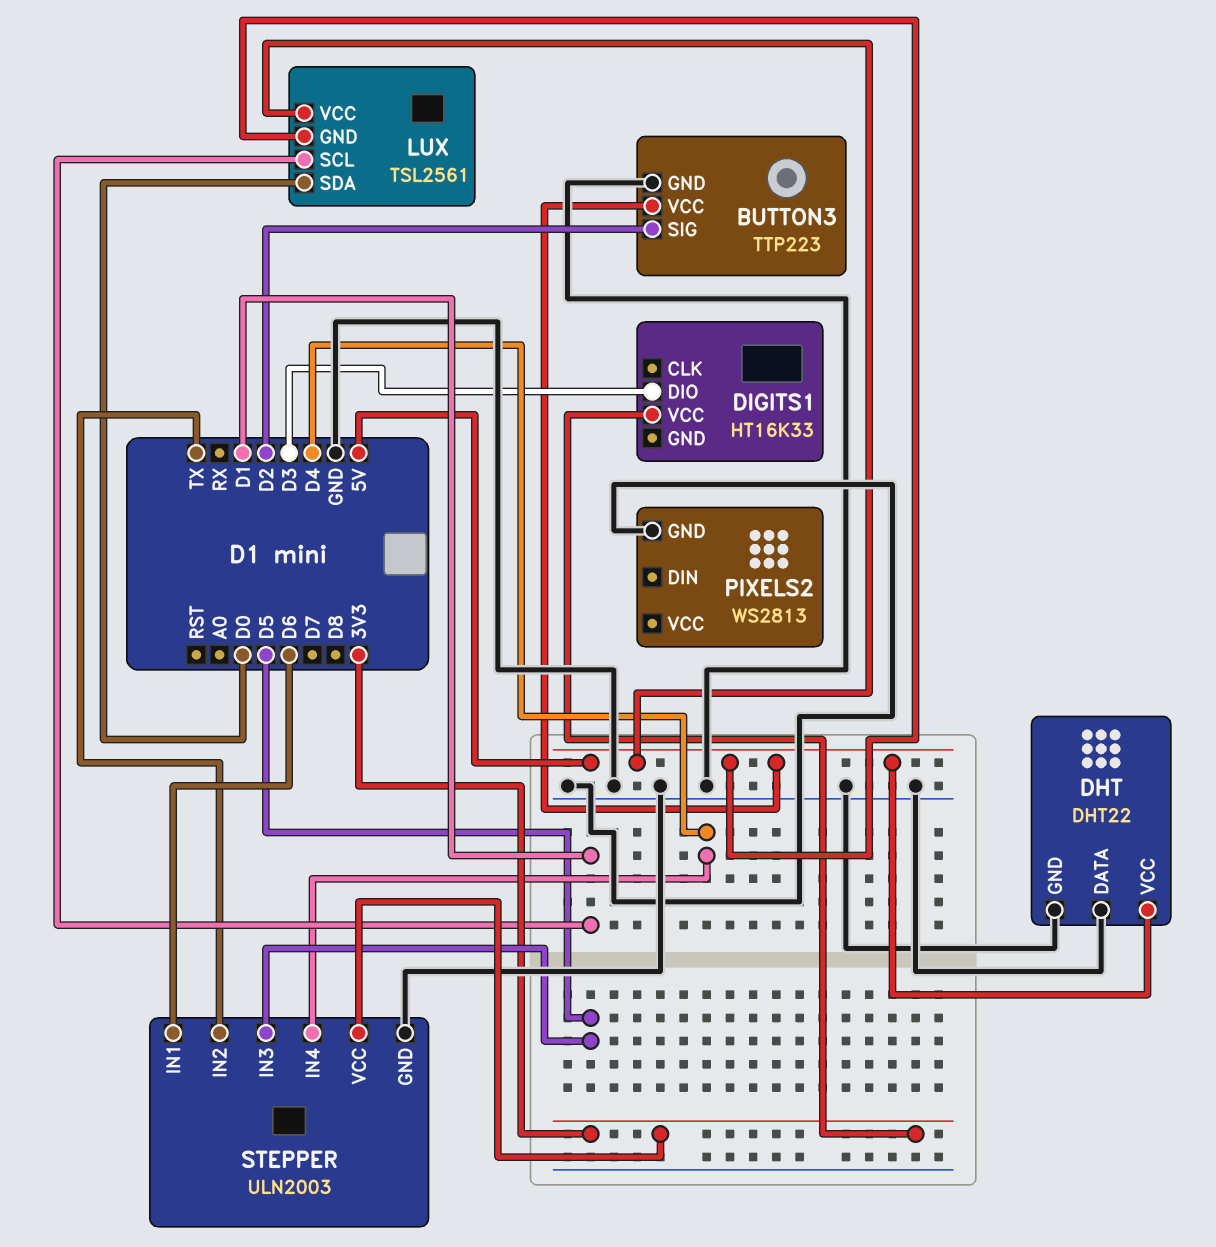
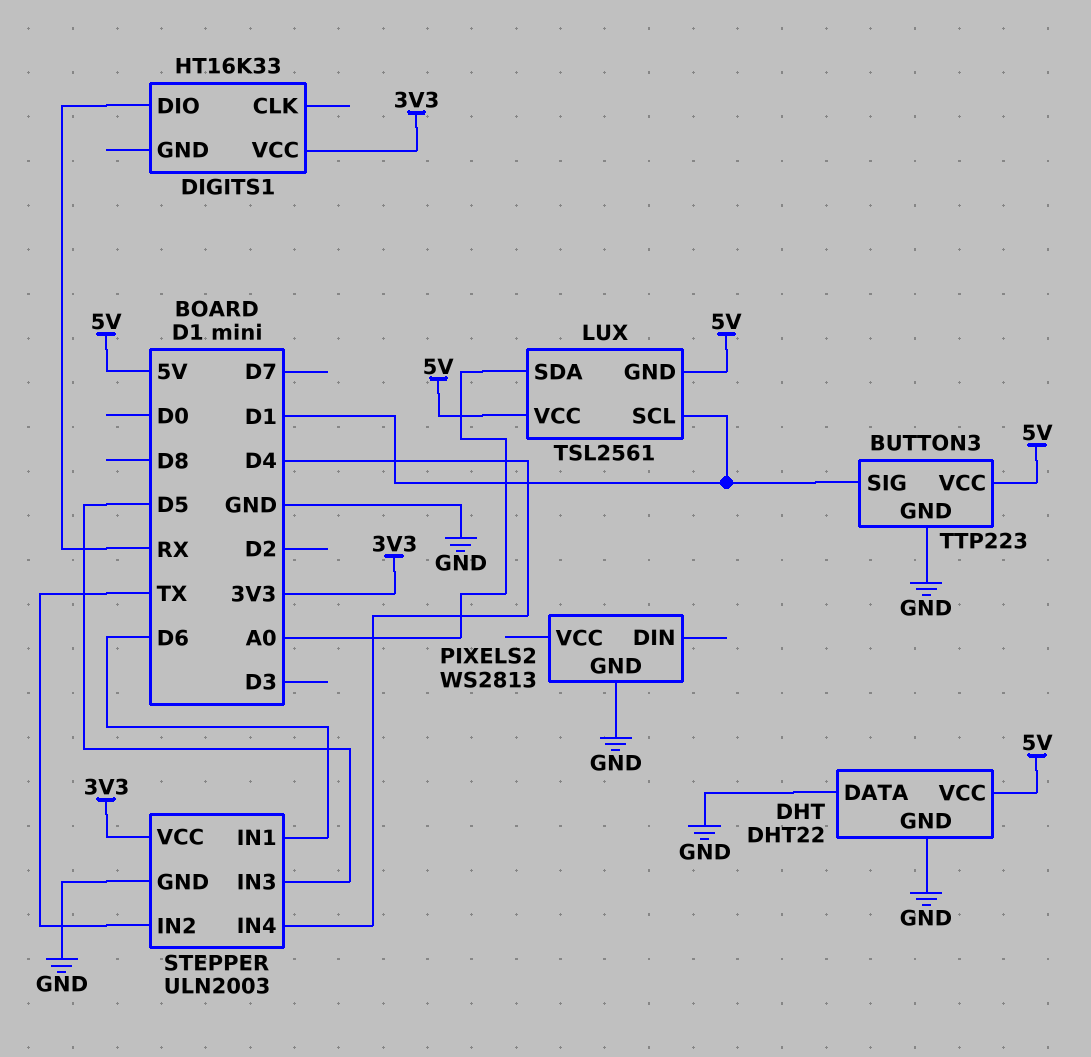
BUTTON3 pin SIG: D2 -> D1
DIGITS1 pin DIO: D3 -> RX
LUX pin SDA: D0 -> A0

